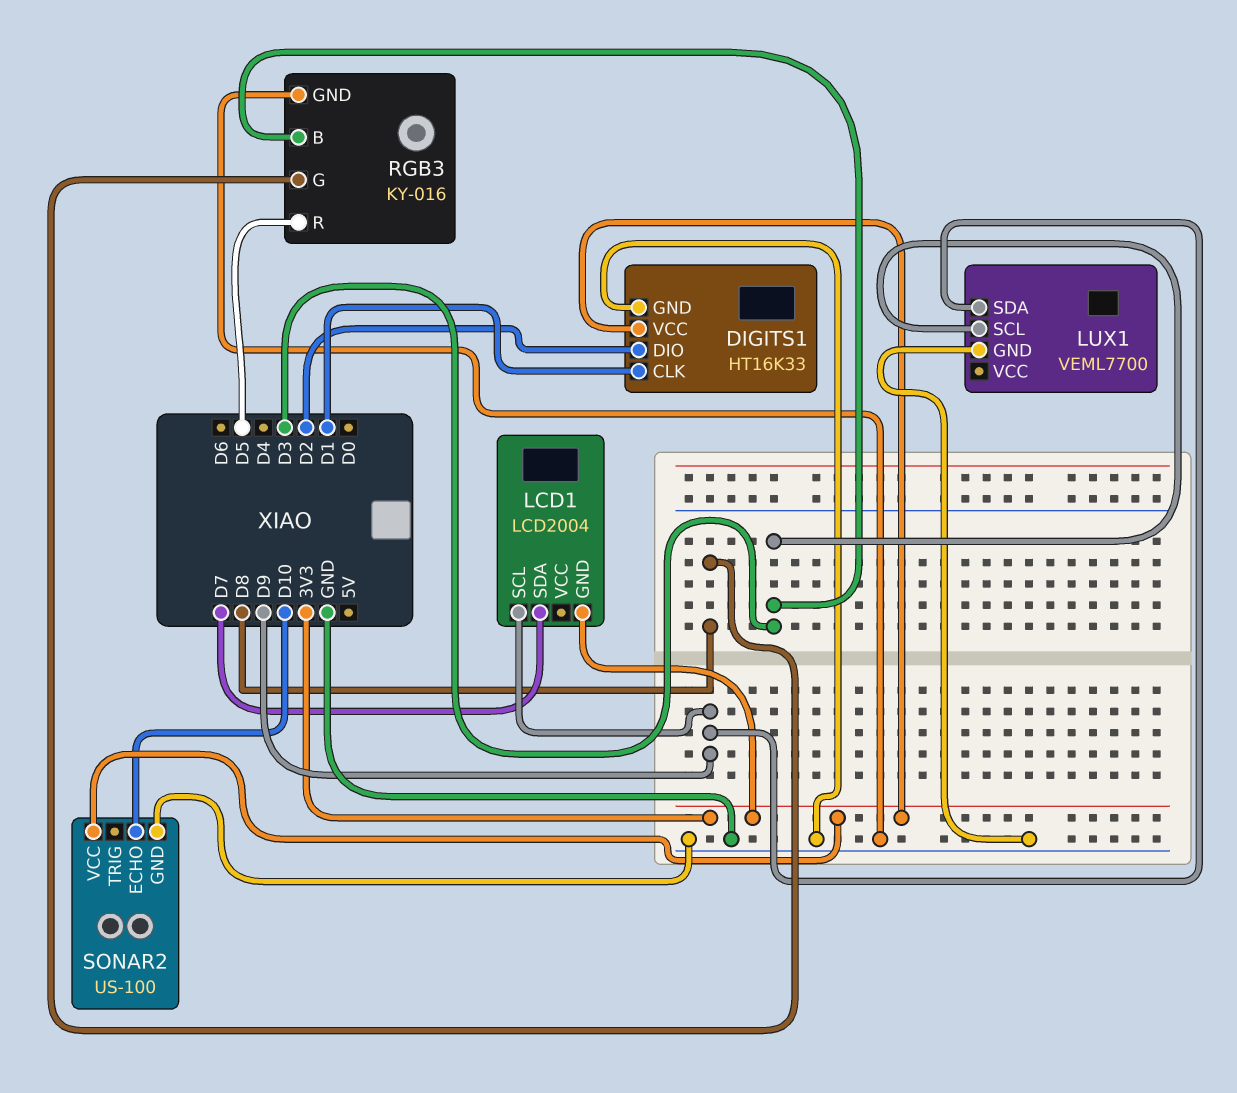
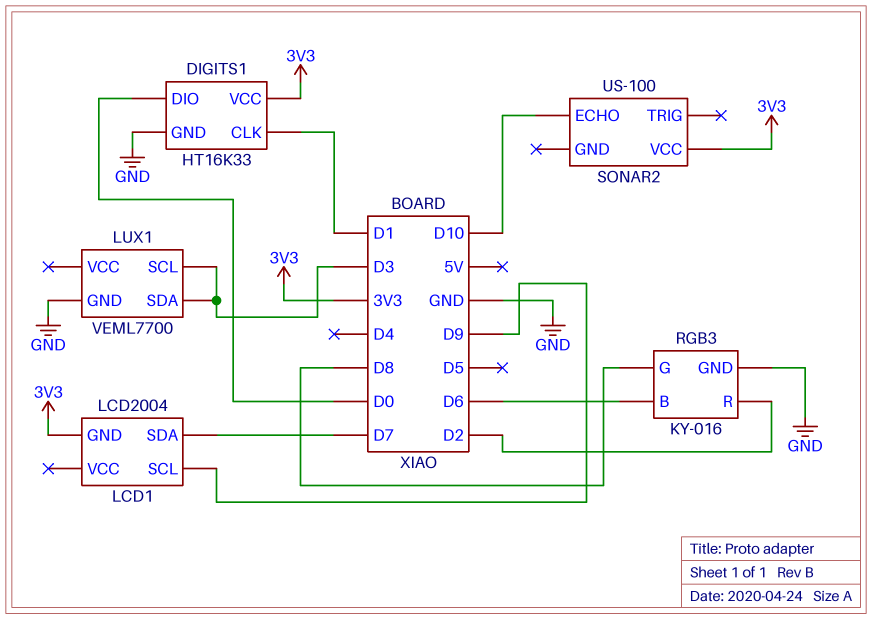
DIGITS1 pin DIO: D2 -> D0
LUX1 pin SDA: D9 -> D3
RGB3 pin B: D3 -> D6
RGB3 pin R: D5 -> D2
SONAR2 pin GND: GND -> none

